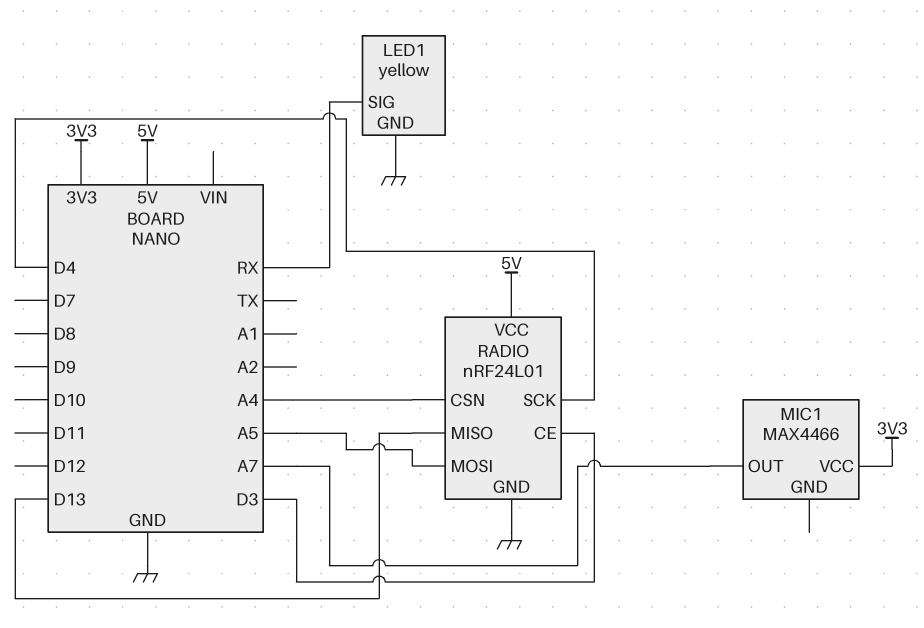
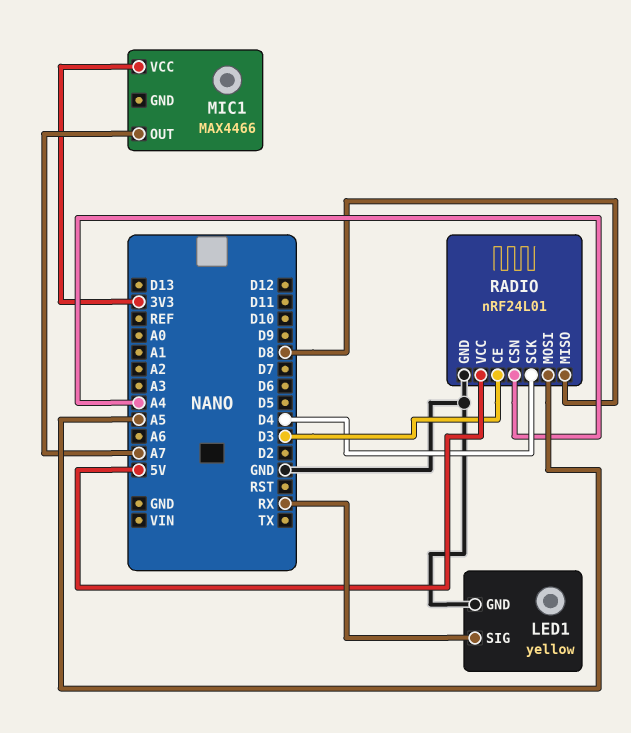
RADIO pin MISO: D13 -> D8

